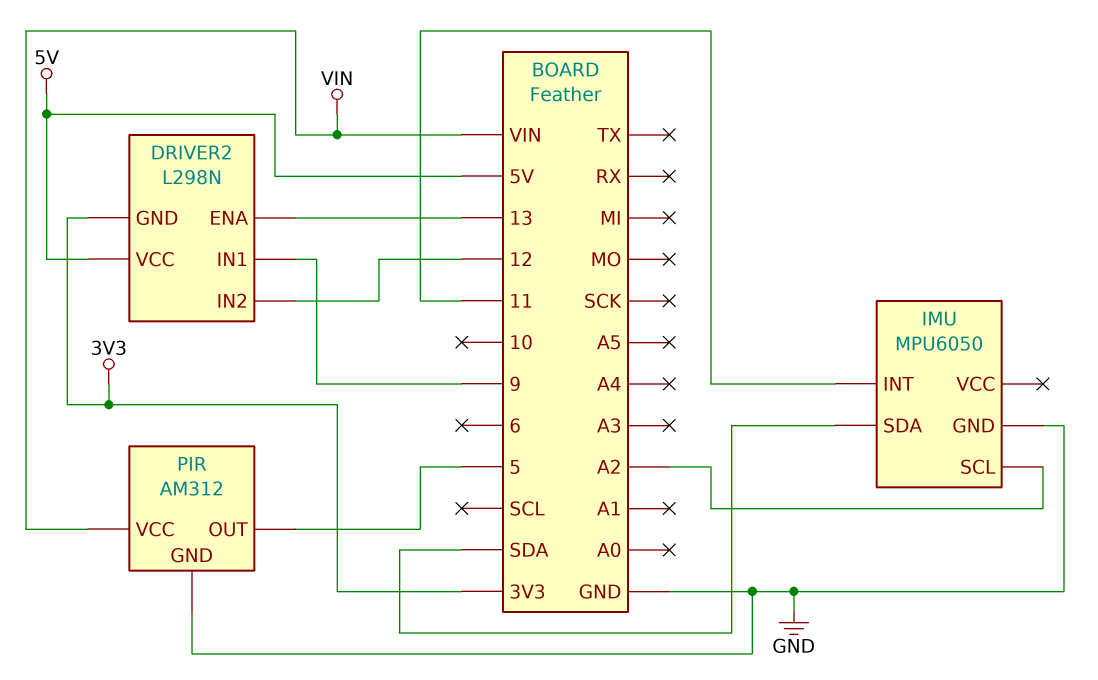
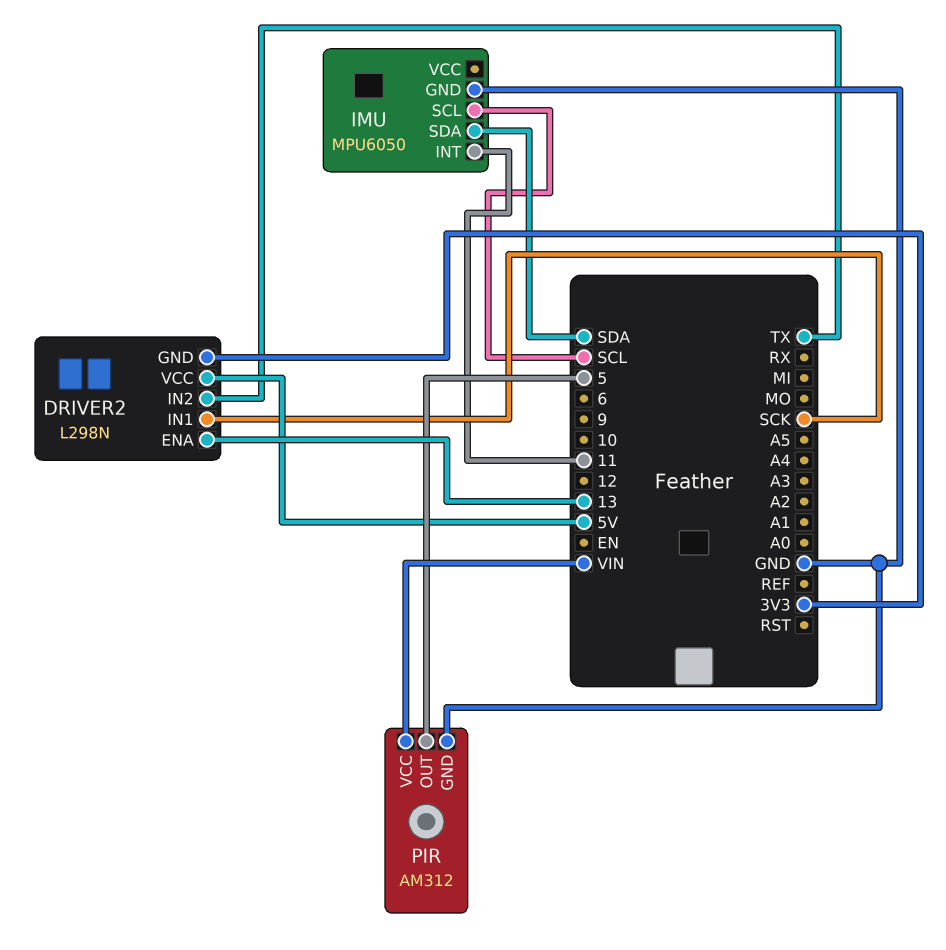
DRIVER2 pin IN1: 9 -> SCK
DRIVER2 pin IN2: 12 -> TX
IMU pin SCL: A2 -> SCL

